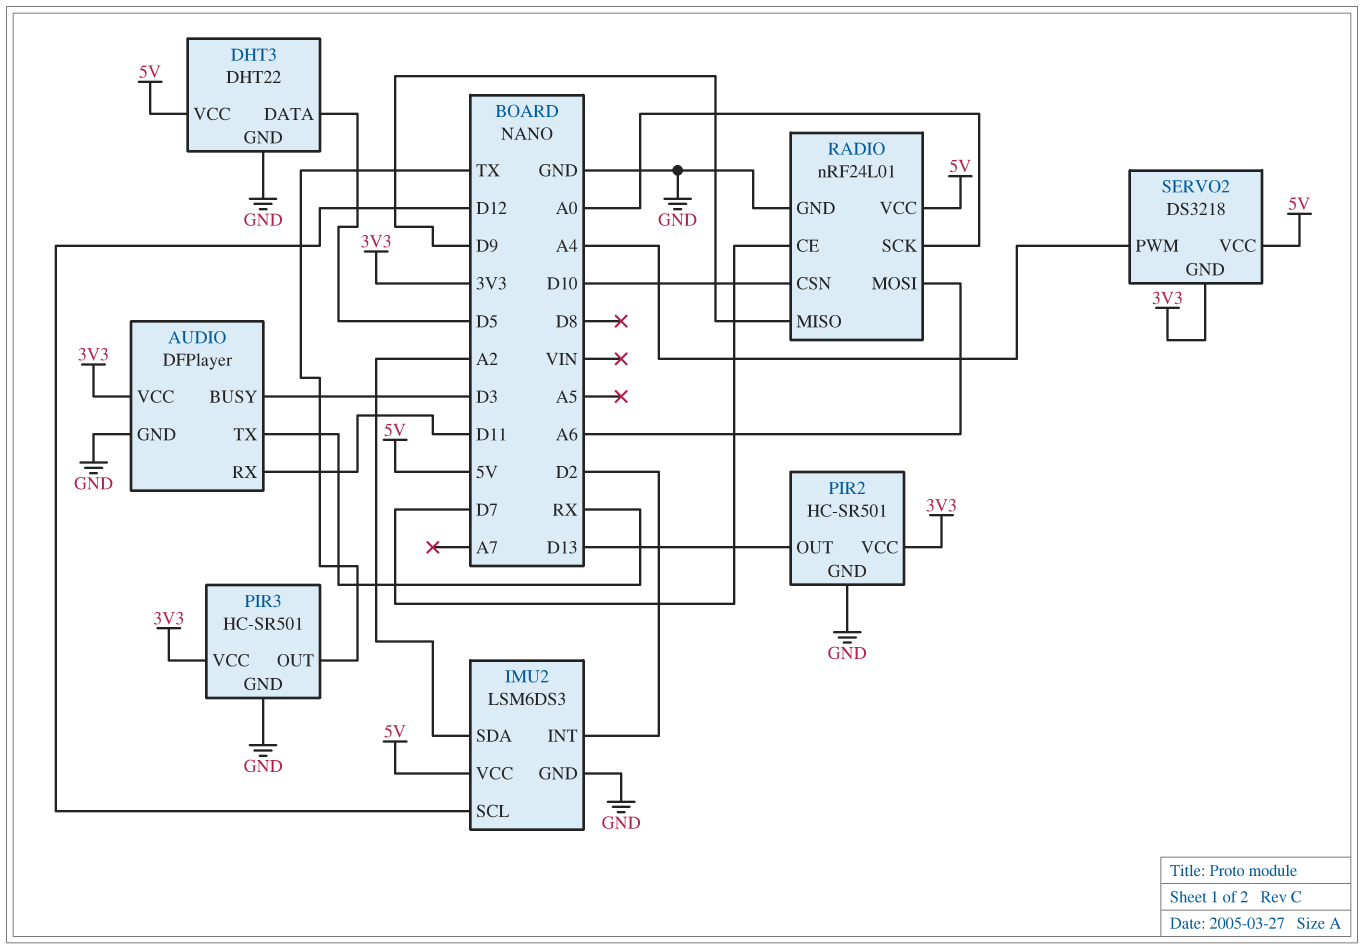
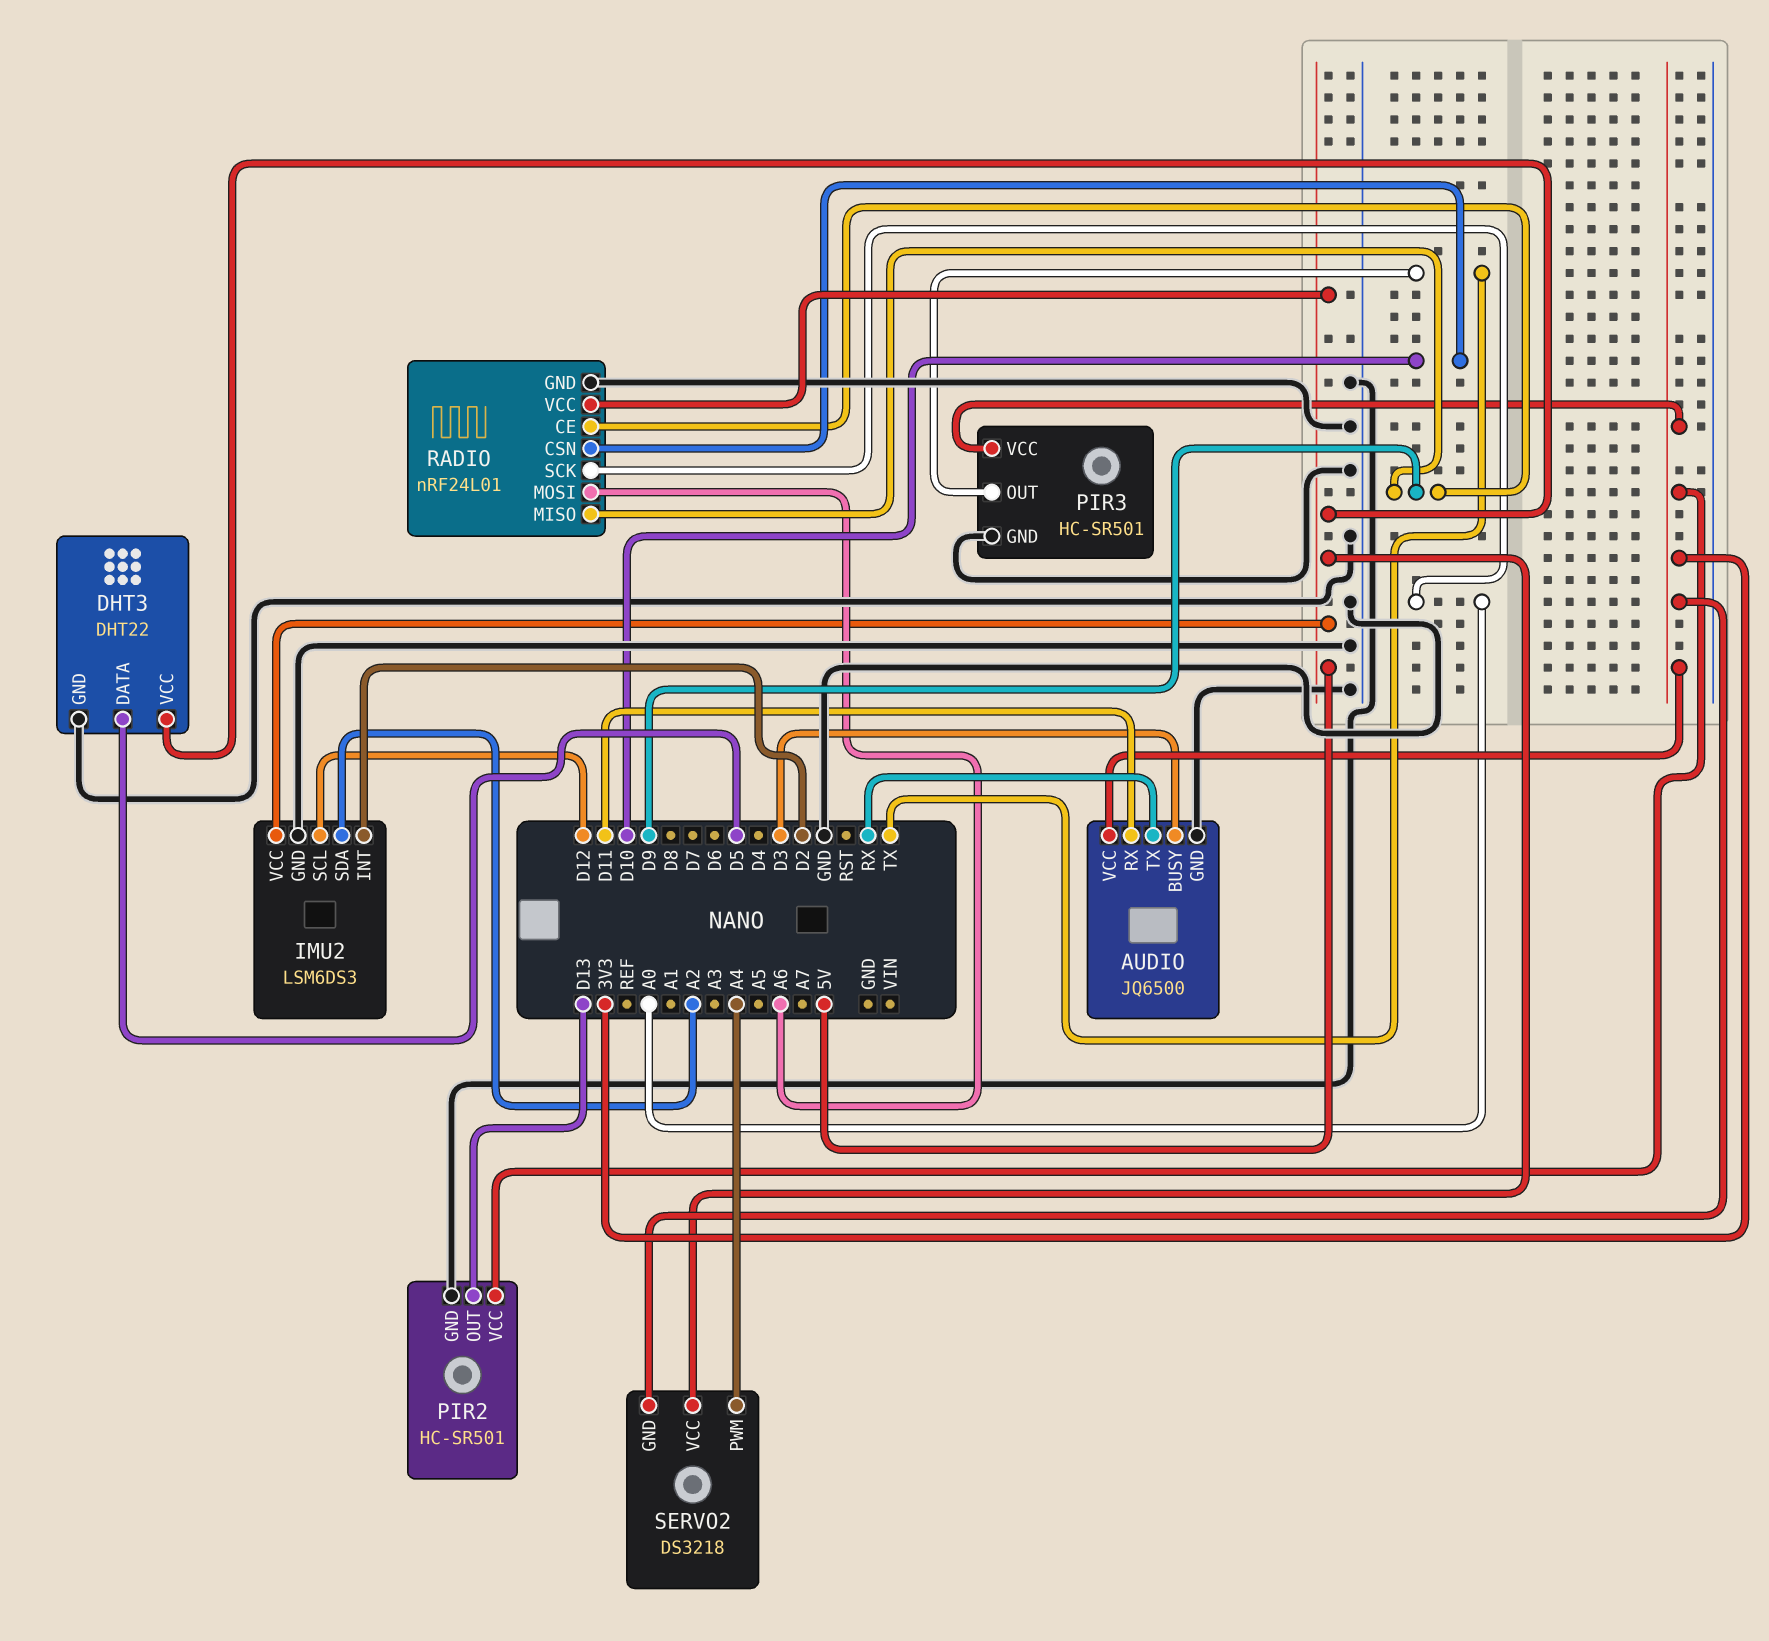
AUDIO: DFPlayer -> JQ6500
RADIO pin CE: D7 -> D9

